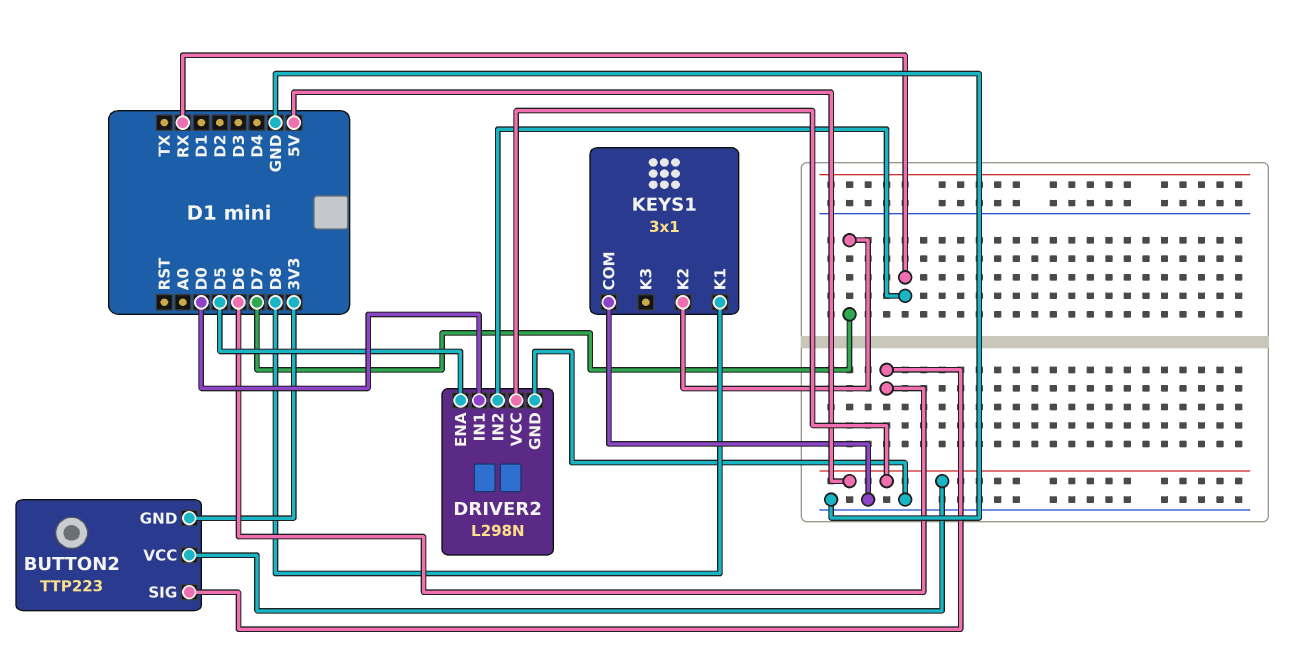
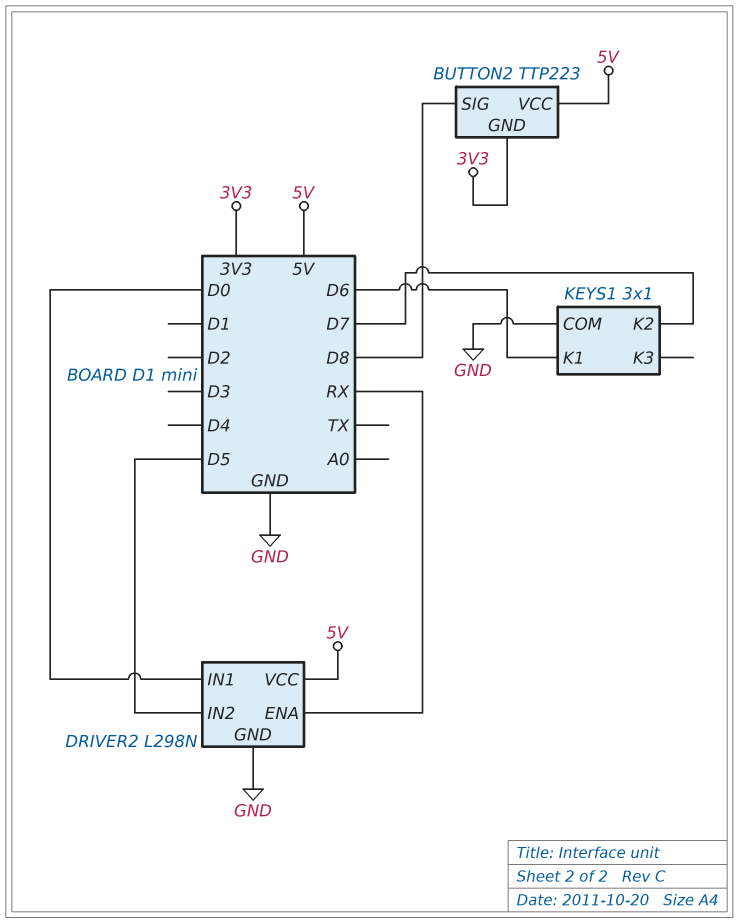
BUTTON2 pin SIG: D6 -> D8
DRIVER2 pin ENA: D5 -> RX
DRIVER2 pin IN2: RX -> D5
KEYS1 pin K1: D8 -> D6

